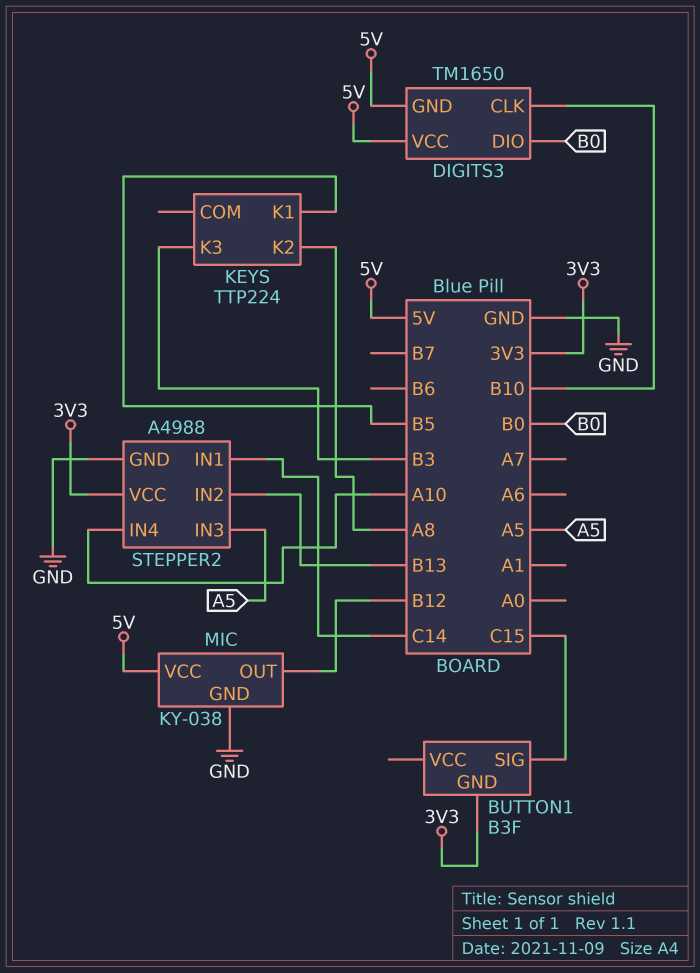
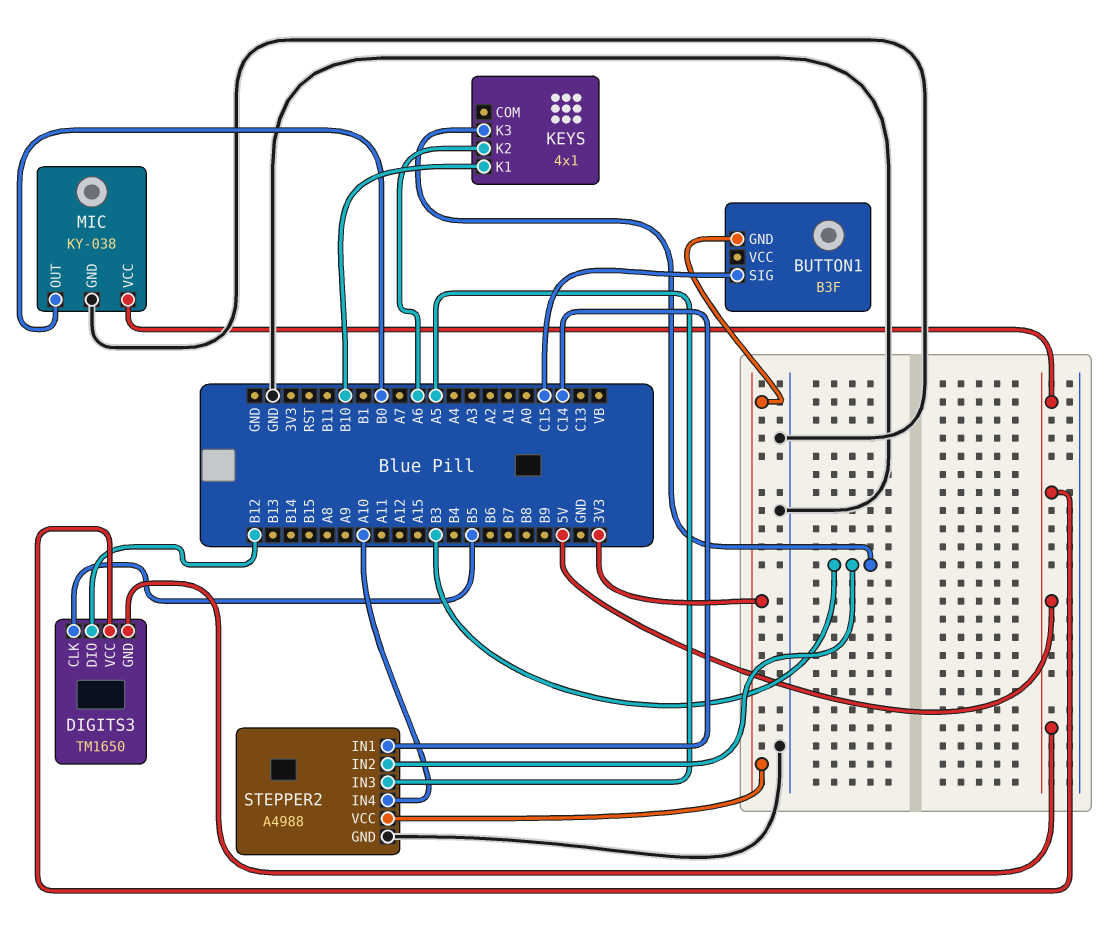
DIGITS3 pin CLK: B10 -> B5
DIGITS3 pin DIO: B0 -> B12
KEYS: TTP224 -> 4x1
KEYS pin K1: B5 -> B10
KEYS pin K2: A8 -> A6
MIC pin OUT: B12 -> B0
STEPPER2 pin IN2: B13 -> B3

